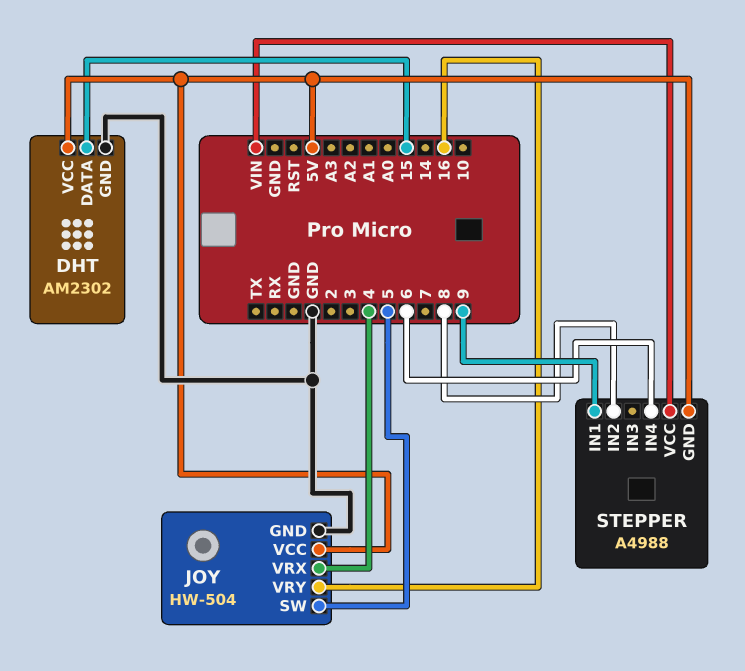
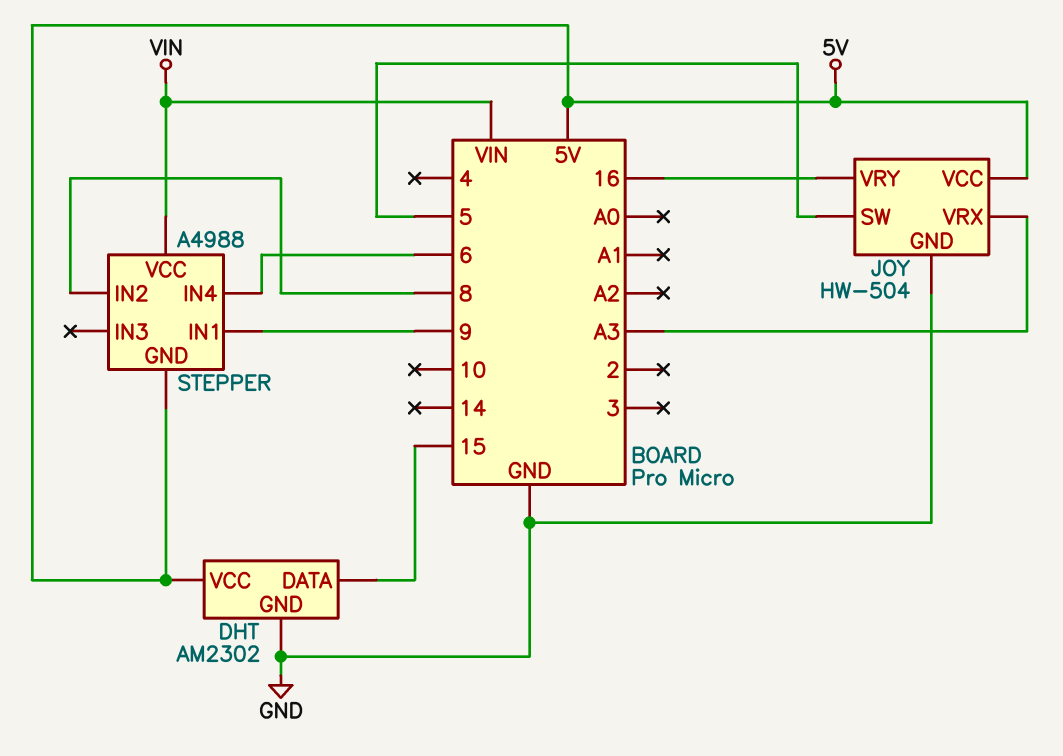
JOY pin VRX: 4 -> A3

